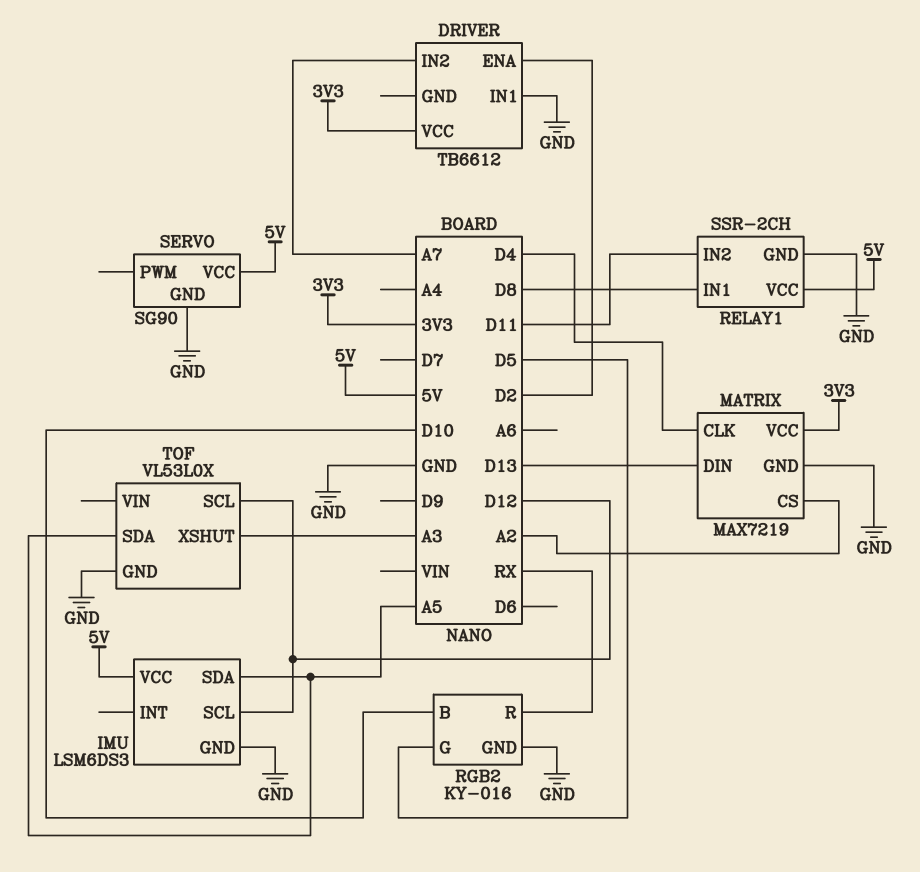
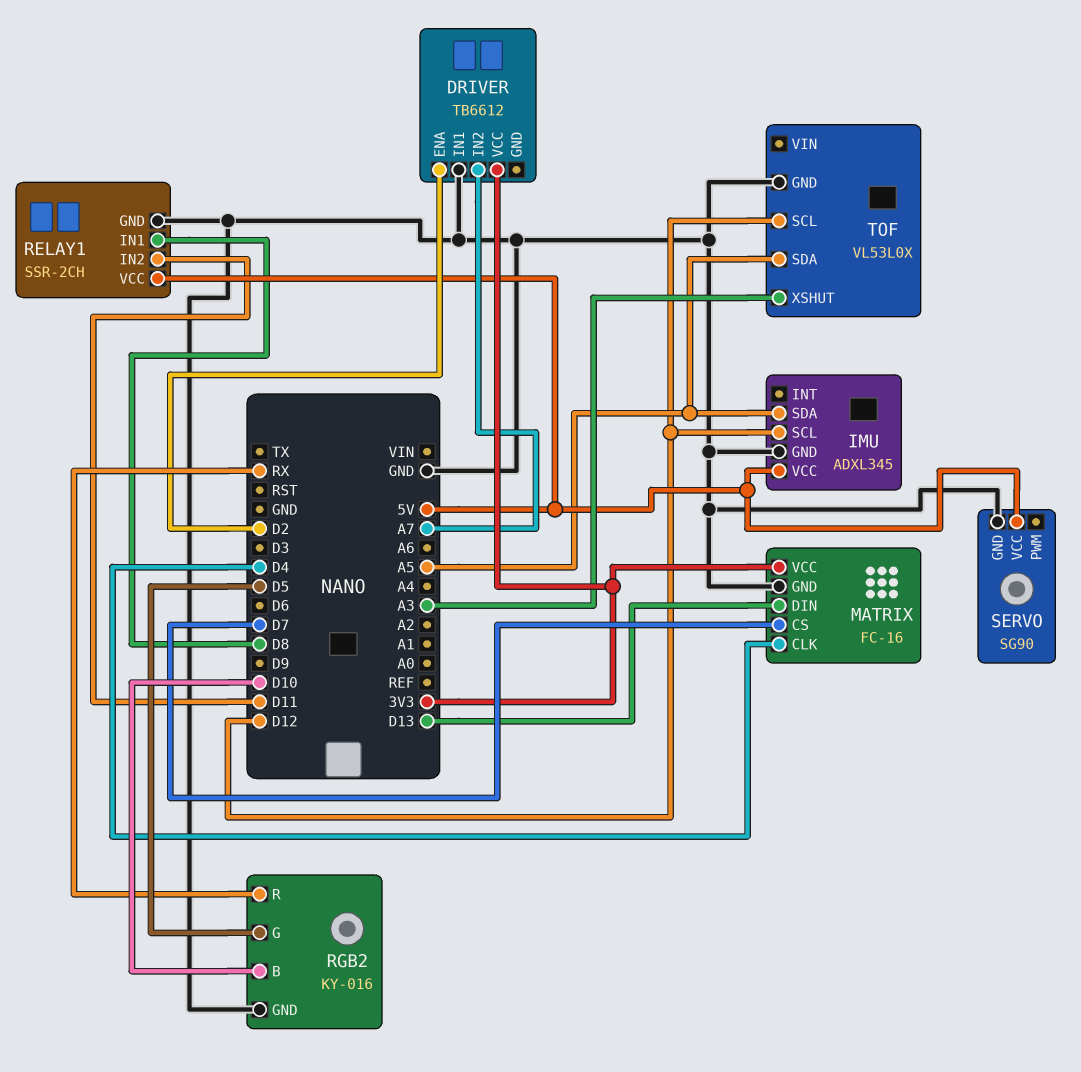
IMU: LSM6DS3 -> ADXL345
MATRIX: MAX7219 -> FC-16
MATRIX pin CS: A2 -> D7

